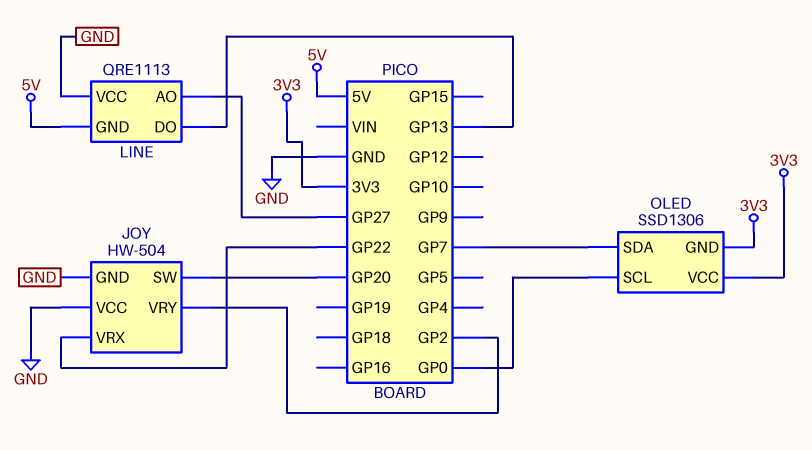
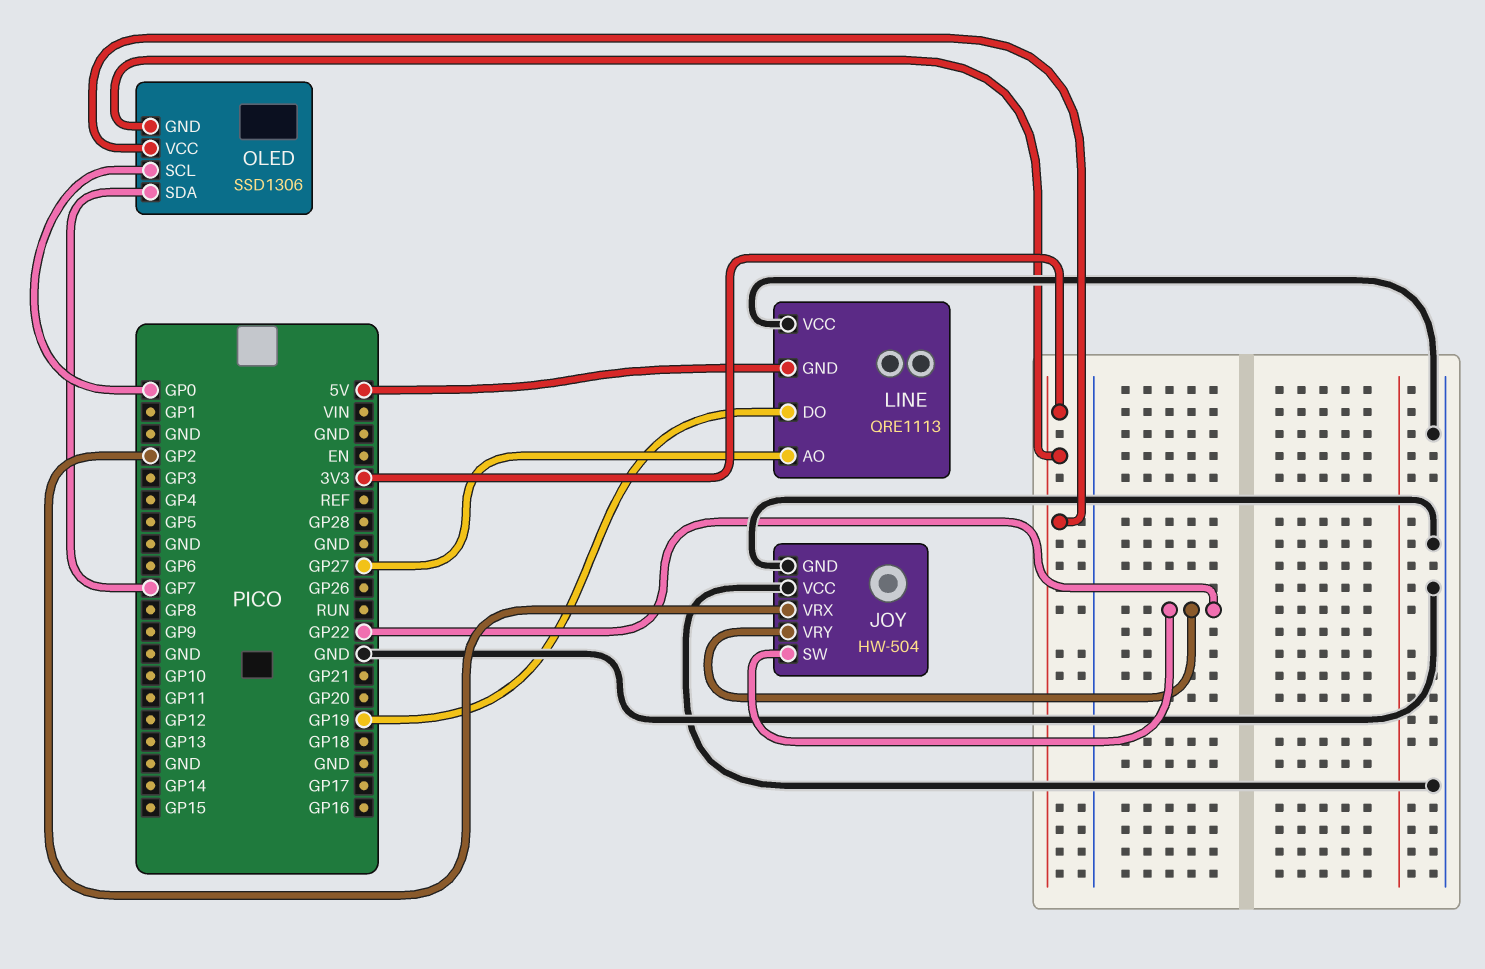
JOY pin SW: GP20 -> GP22
JOY pin VRX: GP22 -> GP2
JOY pin VRY: GP2 -> GP22
LINE pin DO: GP13 -> GP19

